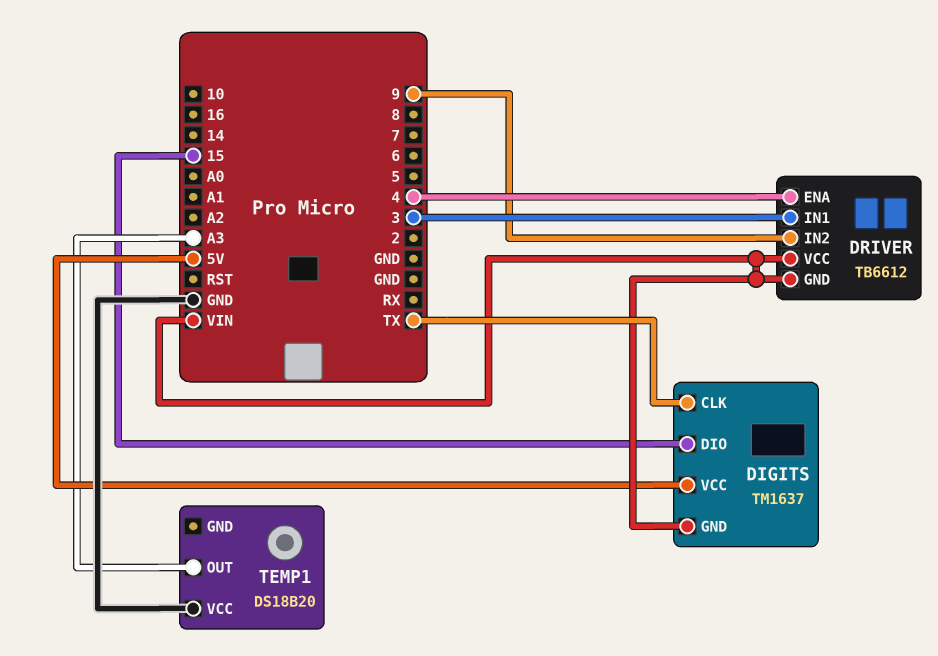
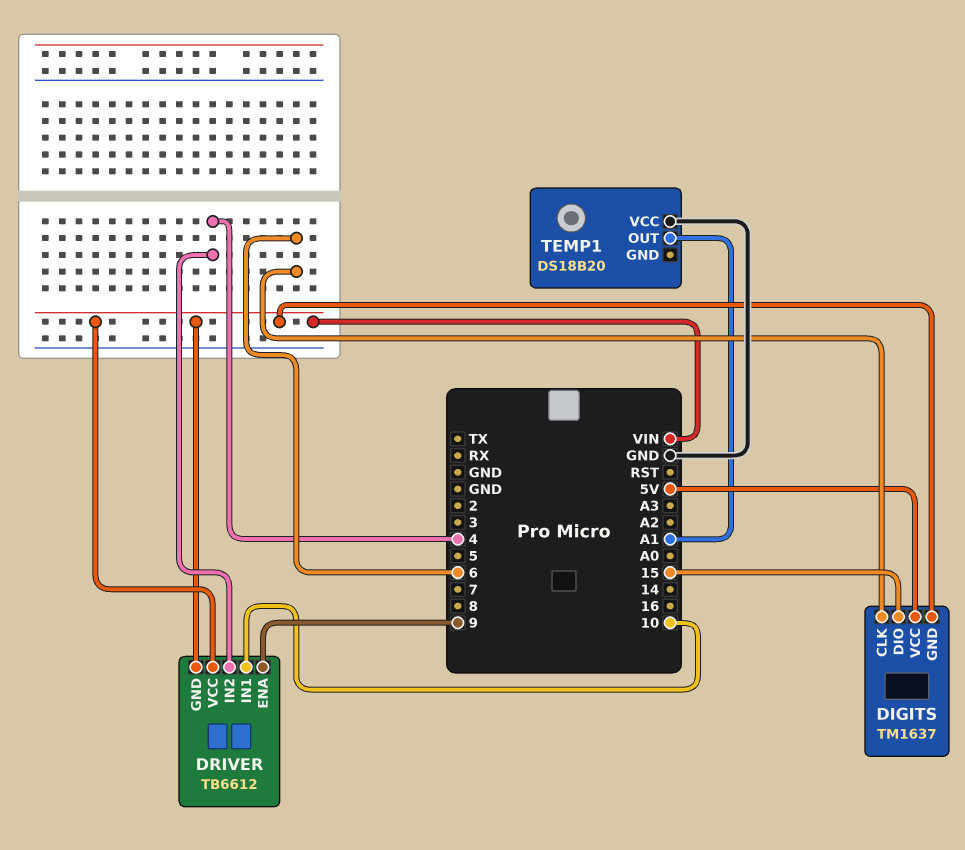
DIGITS pin CLK: TX -> 6
DRIVER pin ENA: 4 -> 9
DRIVER pin IN1: 3 -> 10
DRIVER pin IN2: 9 -> 4
TEMP1 pin OUT: A3 -> A1

